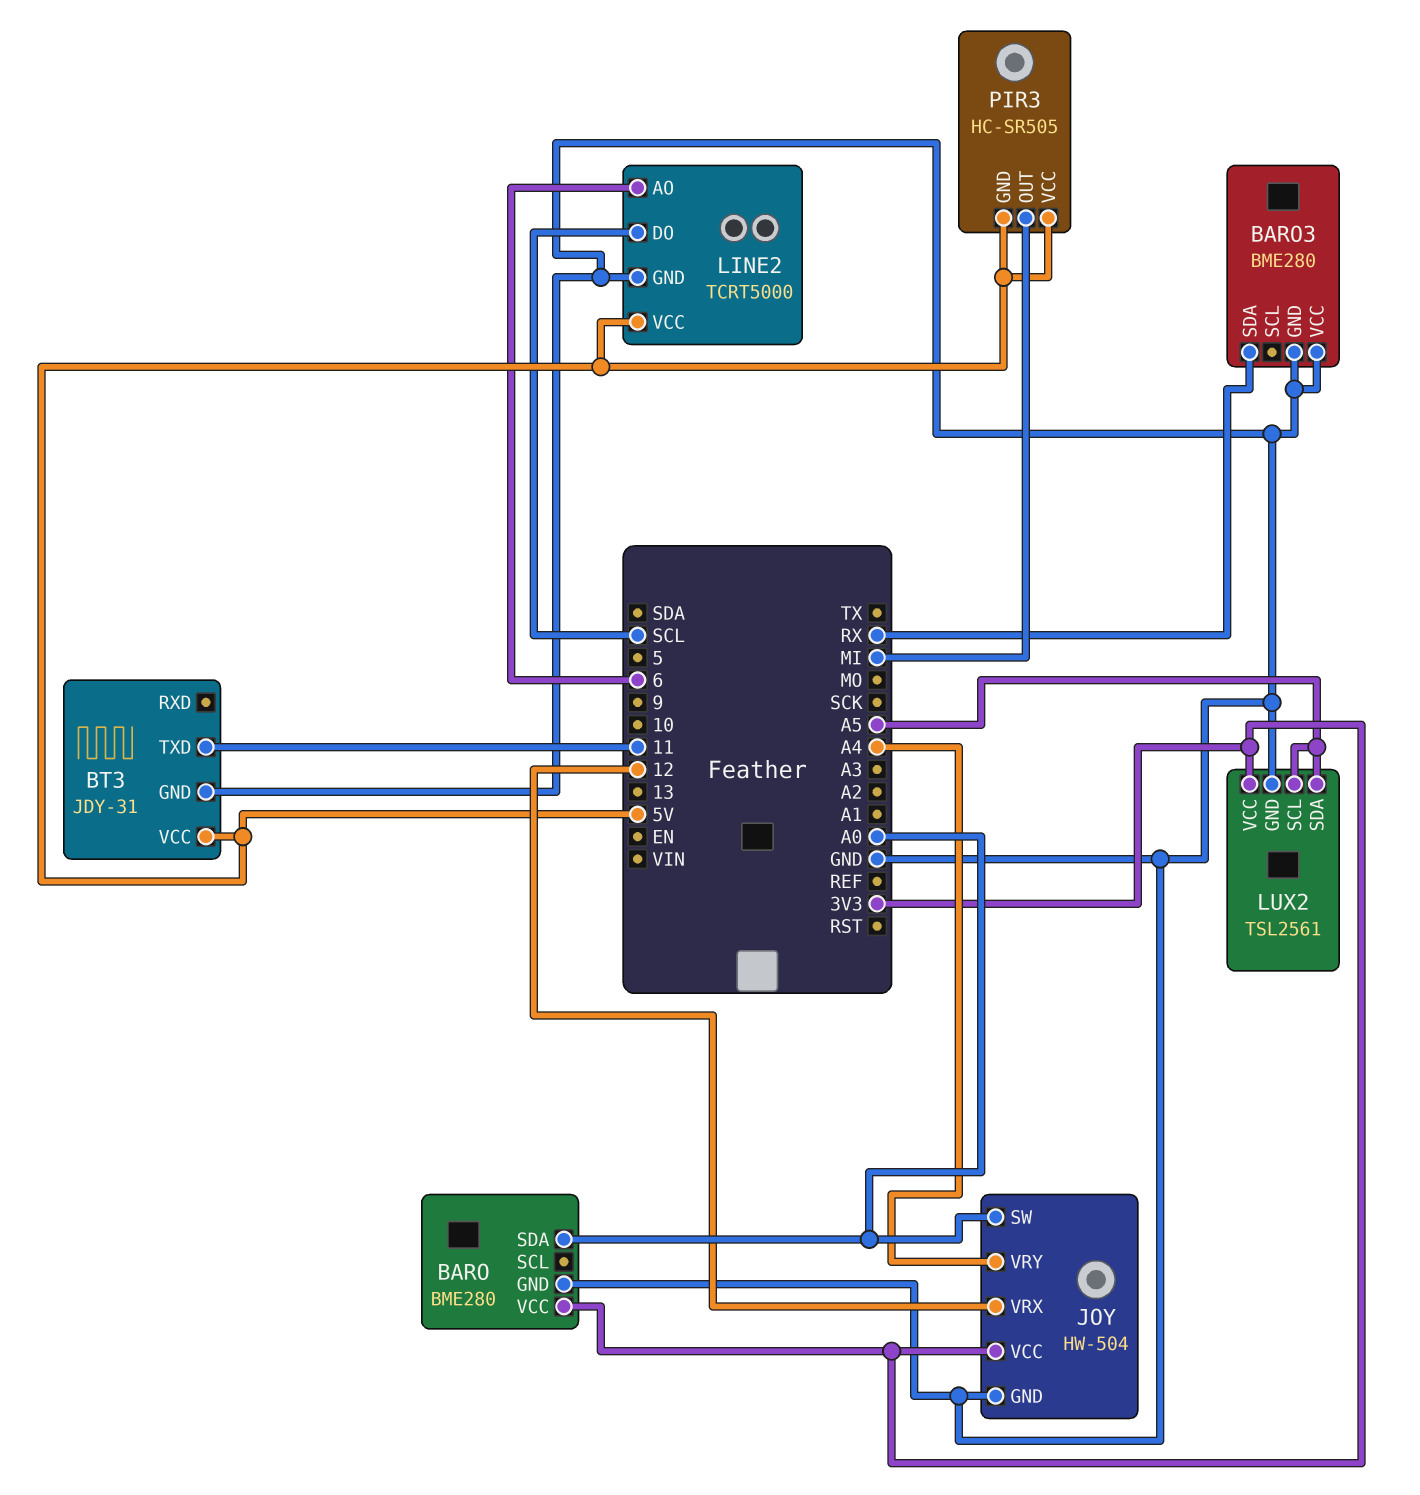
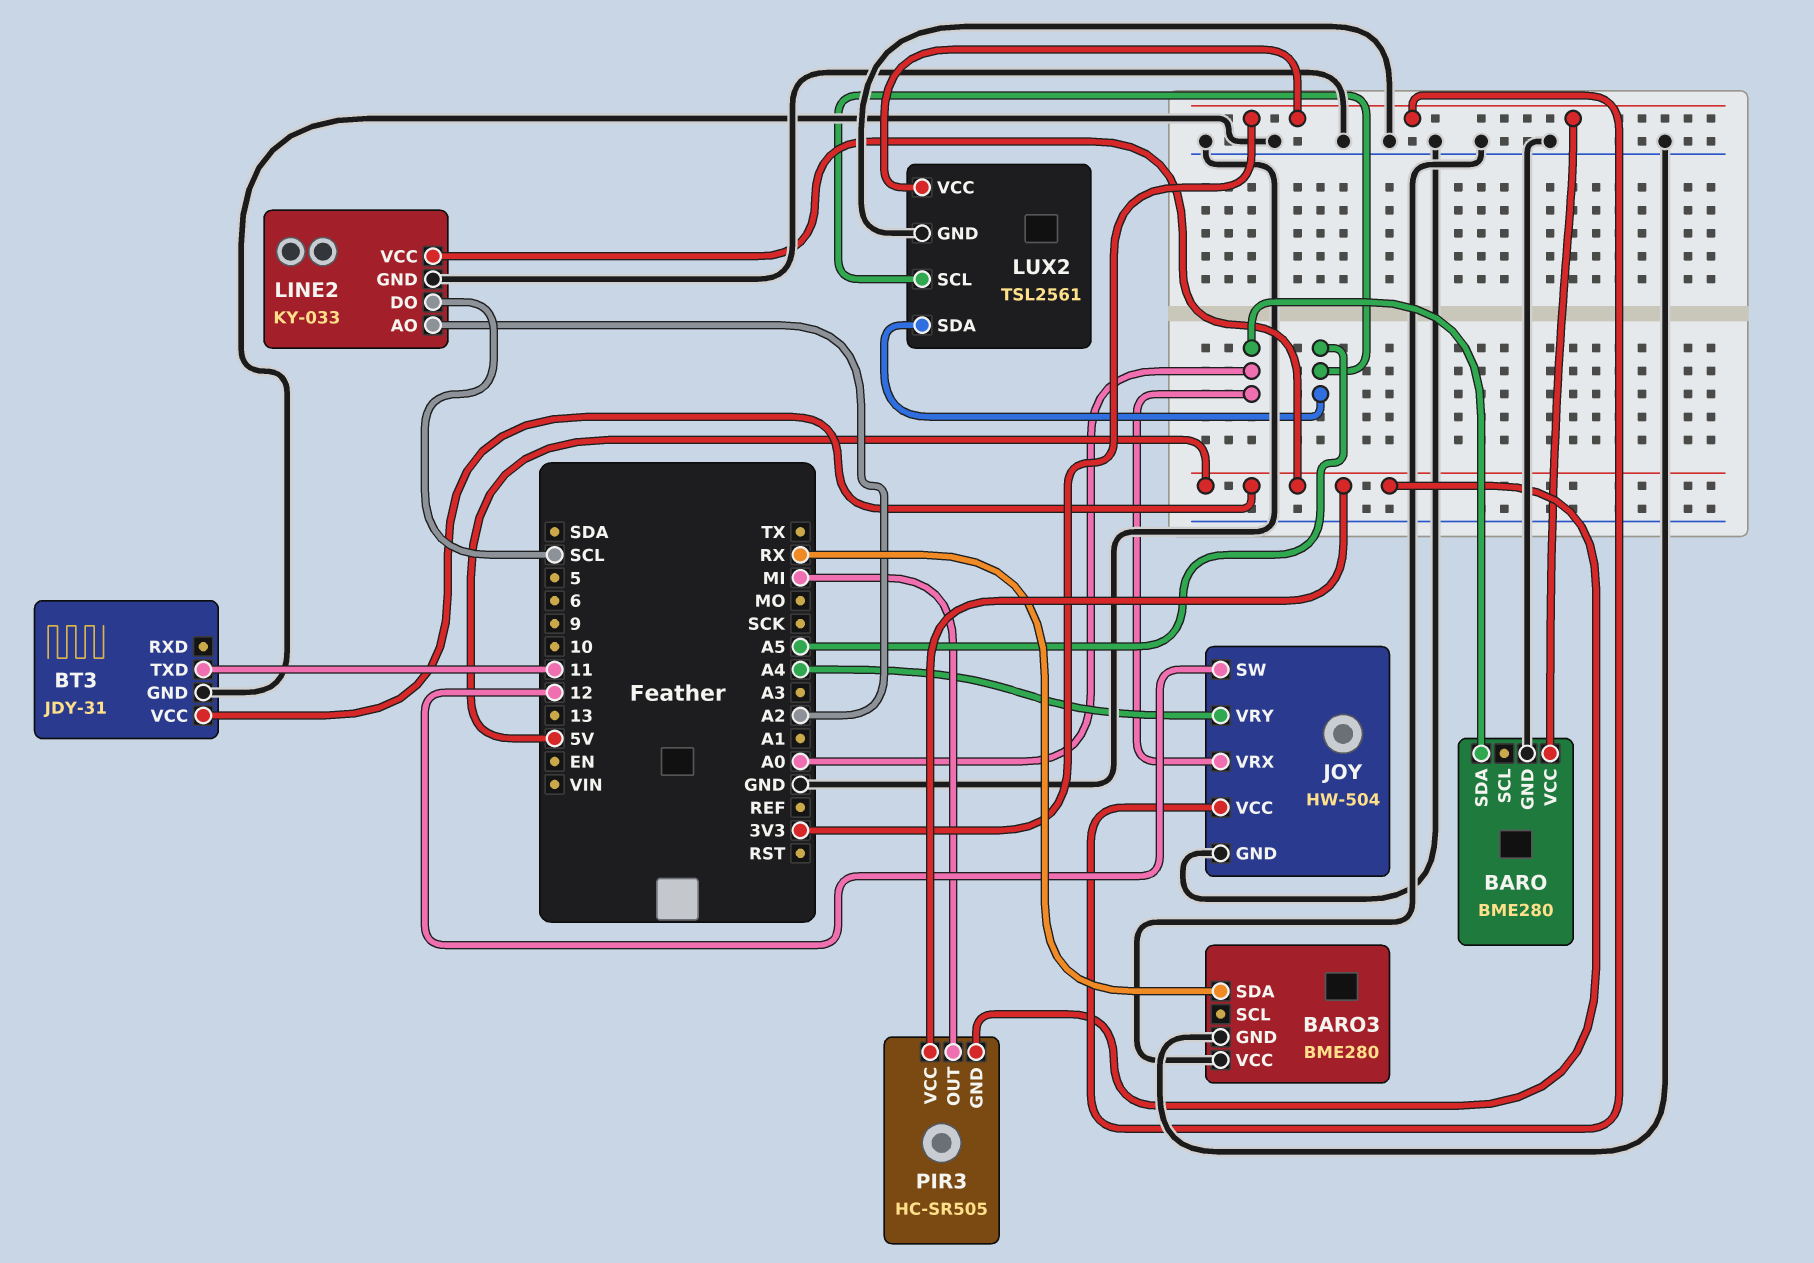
JOY pin SW: A0 -> 12
JOY pin VRX: 12 -> A0
LINE2: TCRT5000 -> KY-033
LINE2 pin AO: 6 -> A2

